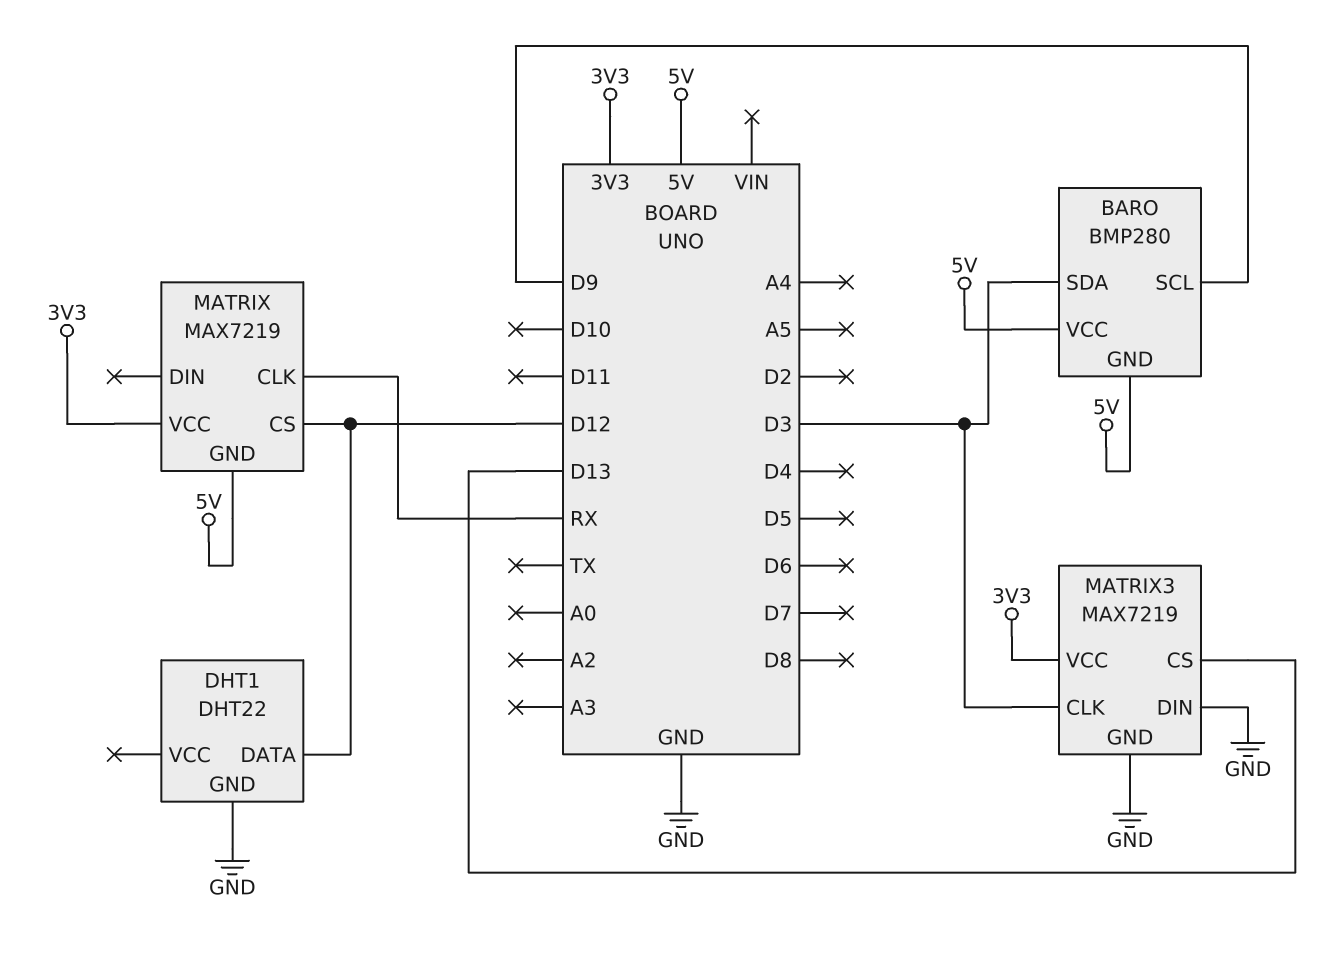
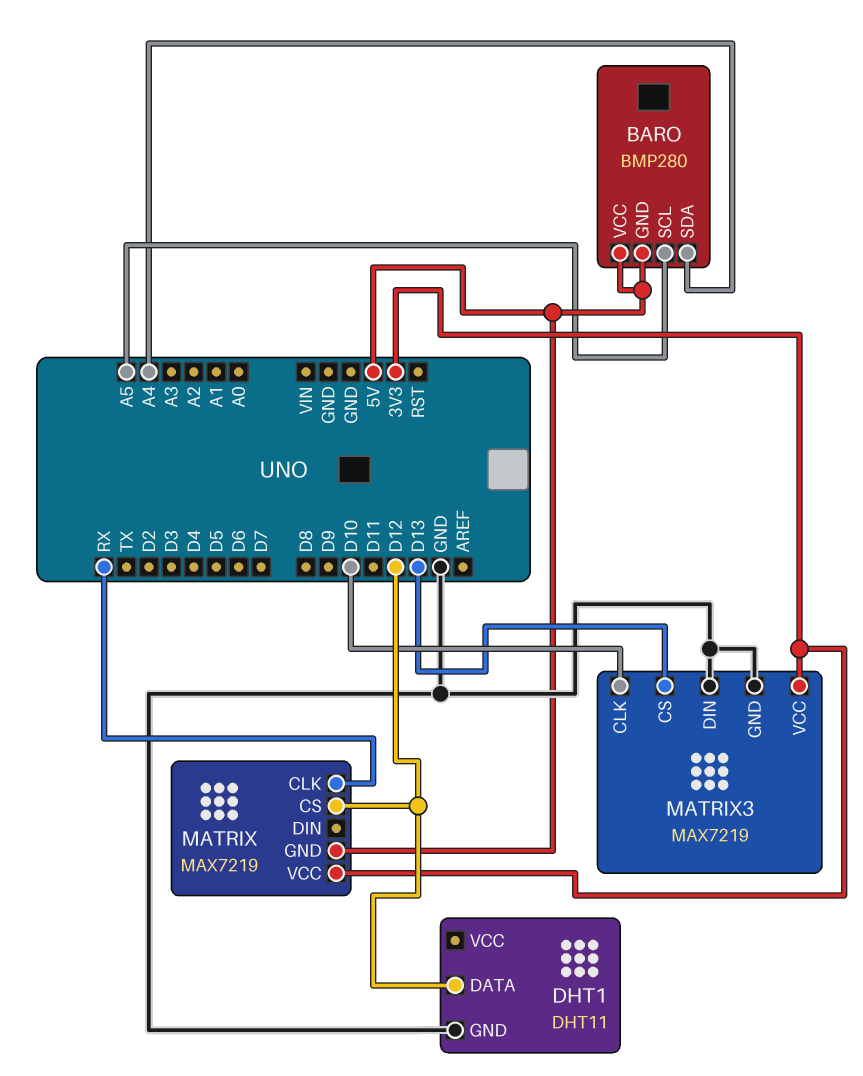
BARO pin SCL: D9 -> A5
BARO pin SDA: D3 -> A4
DHT1: DHT22 -> DHT11
MATRIX3 pin CLK: D3 -> D10

